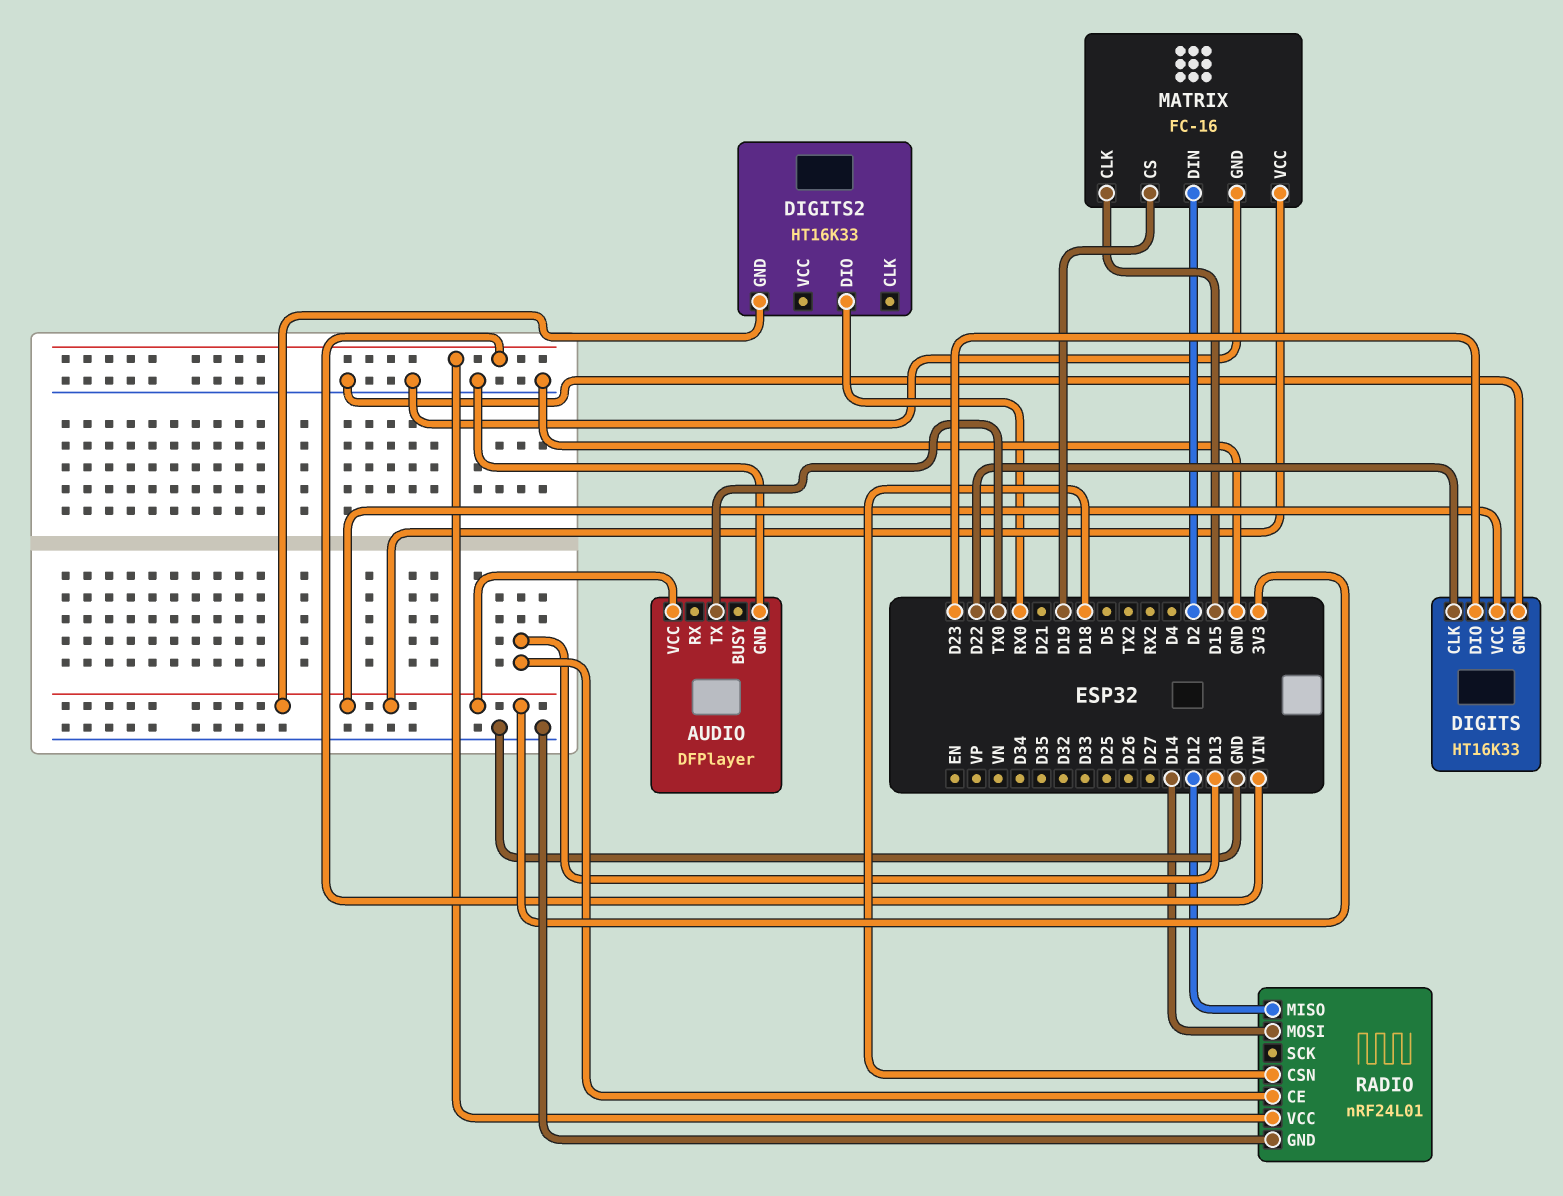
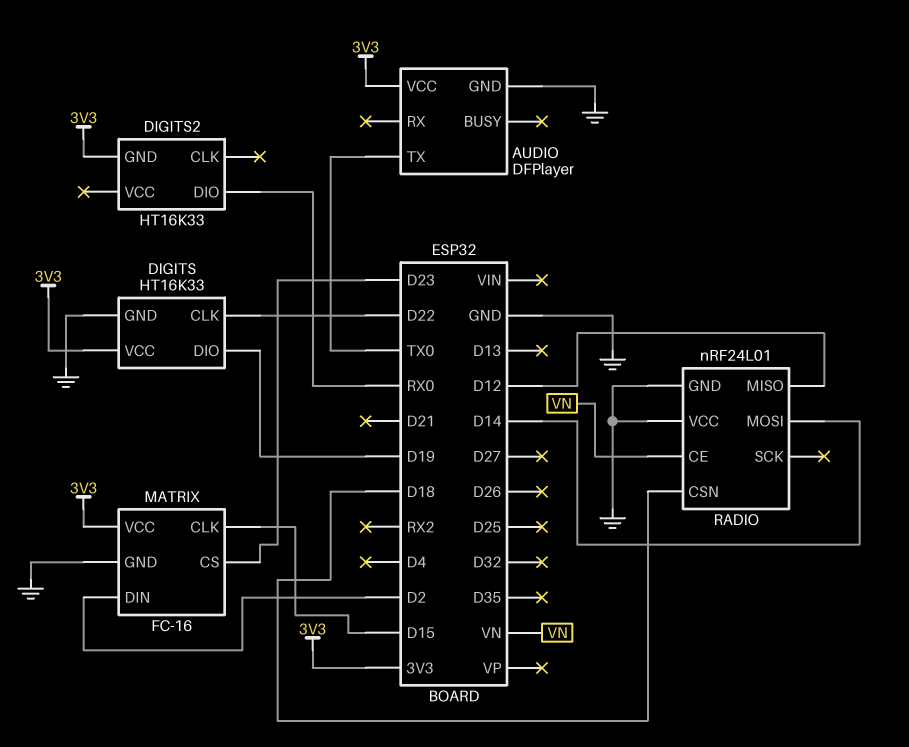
DIGITS pin DIO: D23 -> D19
MATRIX pin CS: D19 -> D23
RADIO pin CE: D13 -> VN
RADIO pin VCC: VIN -> GND

